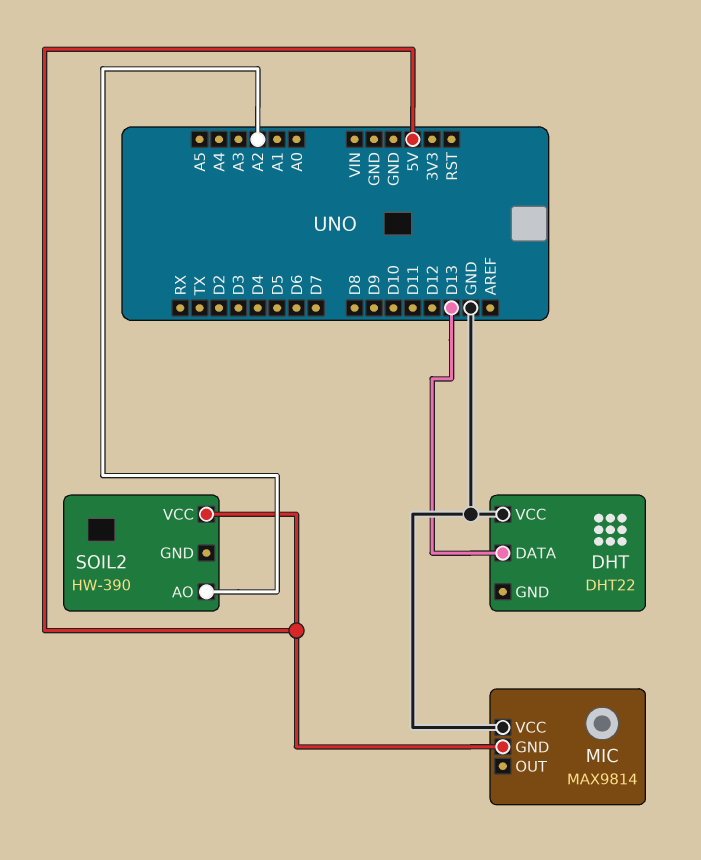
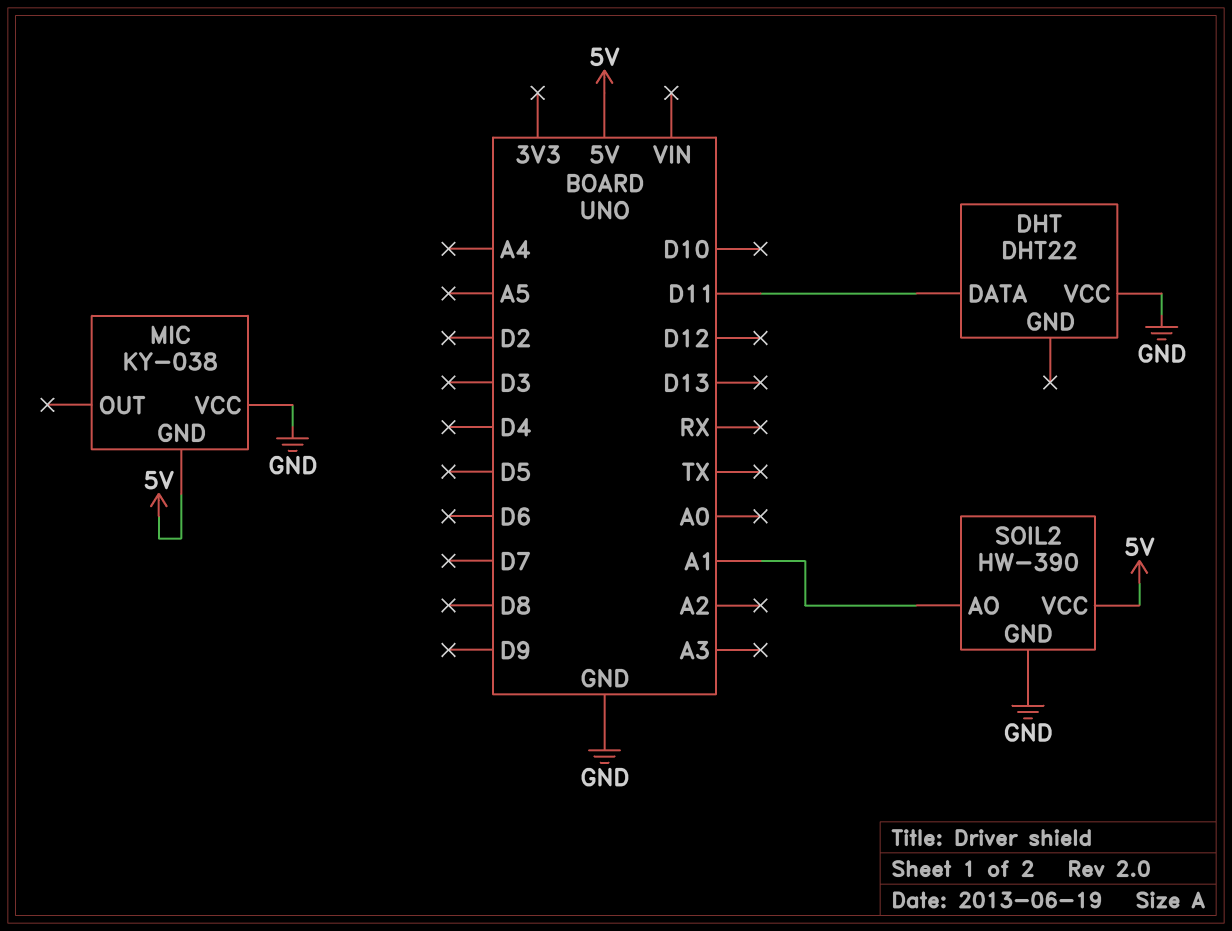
DHT pin DATA: D13 -> D11
MIC: MAX9814 -> KY-038
SOIL2 pin AO: A2 -> A1
SOIL2 pin GND: none -> GND

